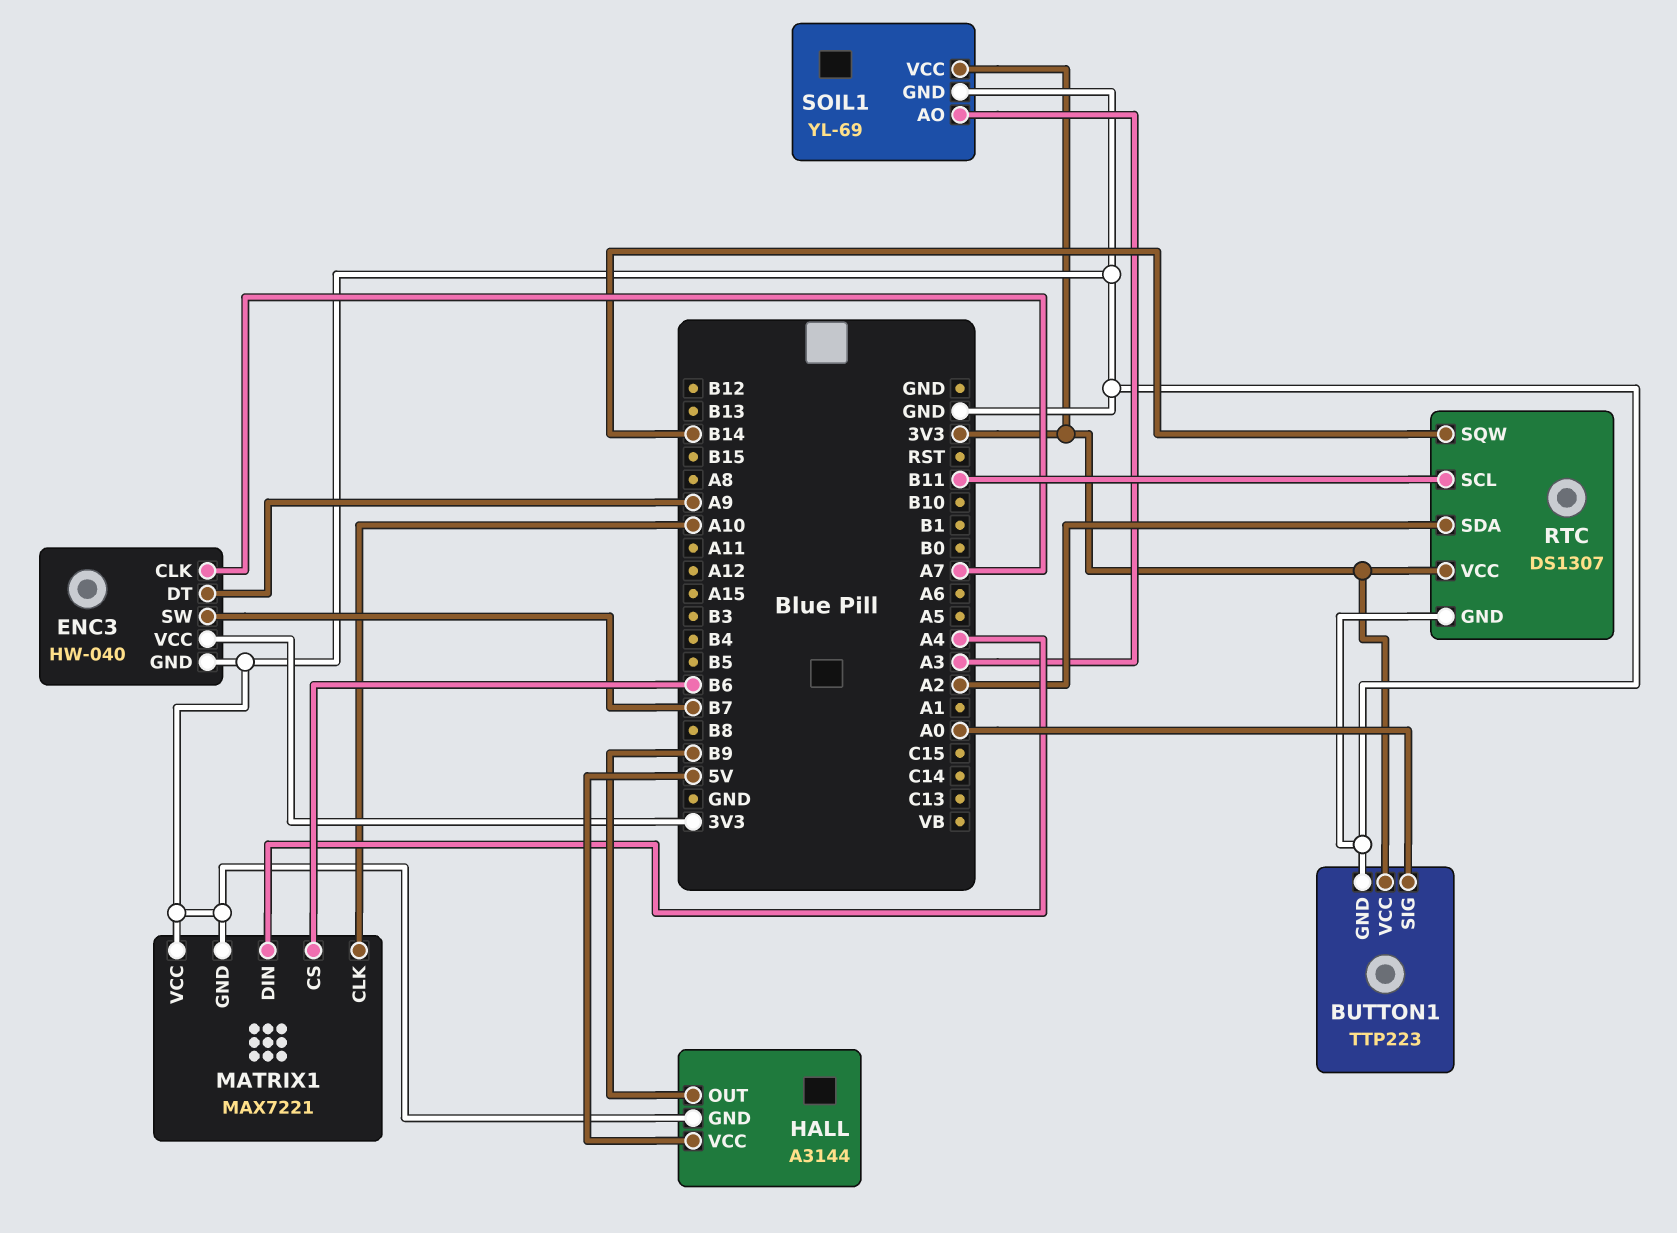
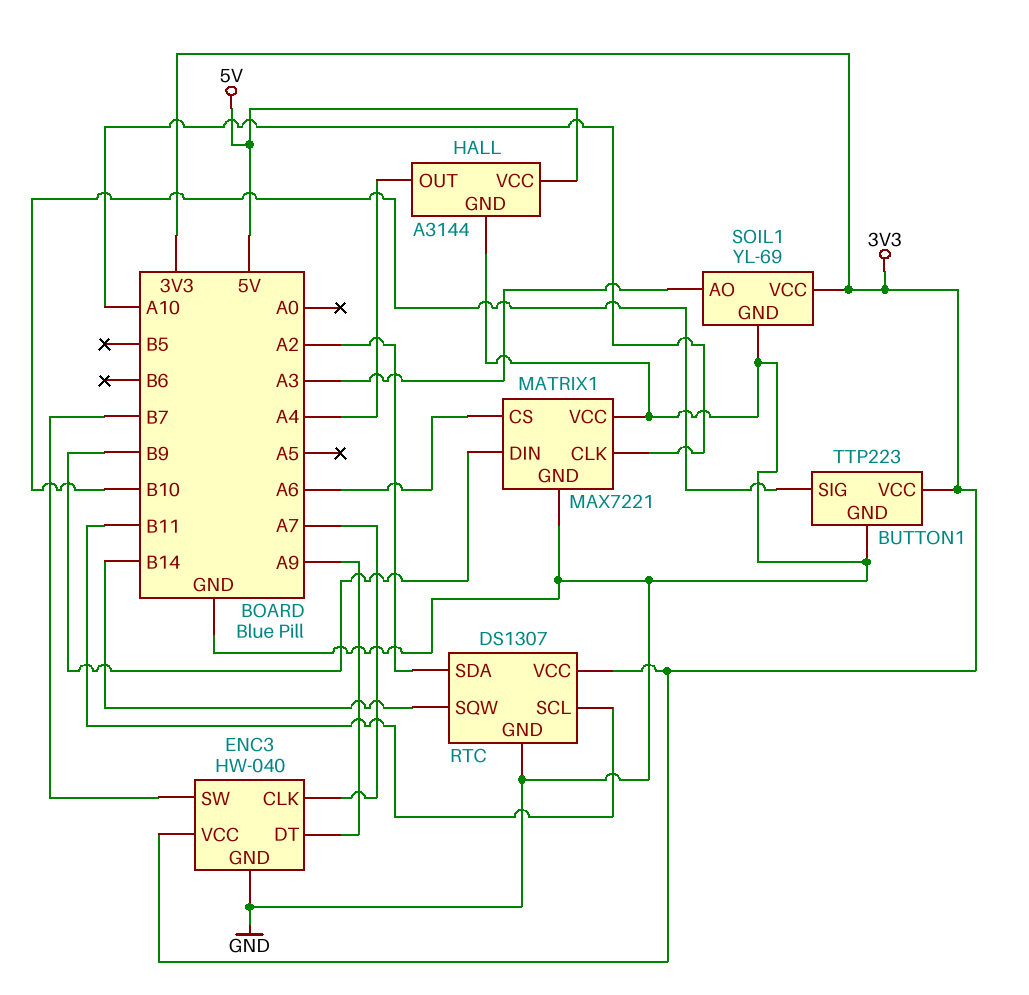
BUTTON1 pin SIG: A0 -> B10
HALL pin OUT: B9 -> A4
MATRIX1 pin CS: B6 -> A6
MATRIX1 pin DIN: A4 -> B9

